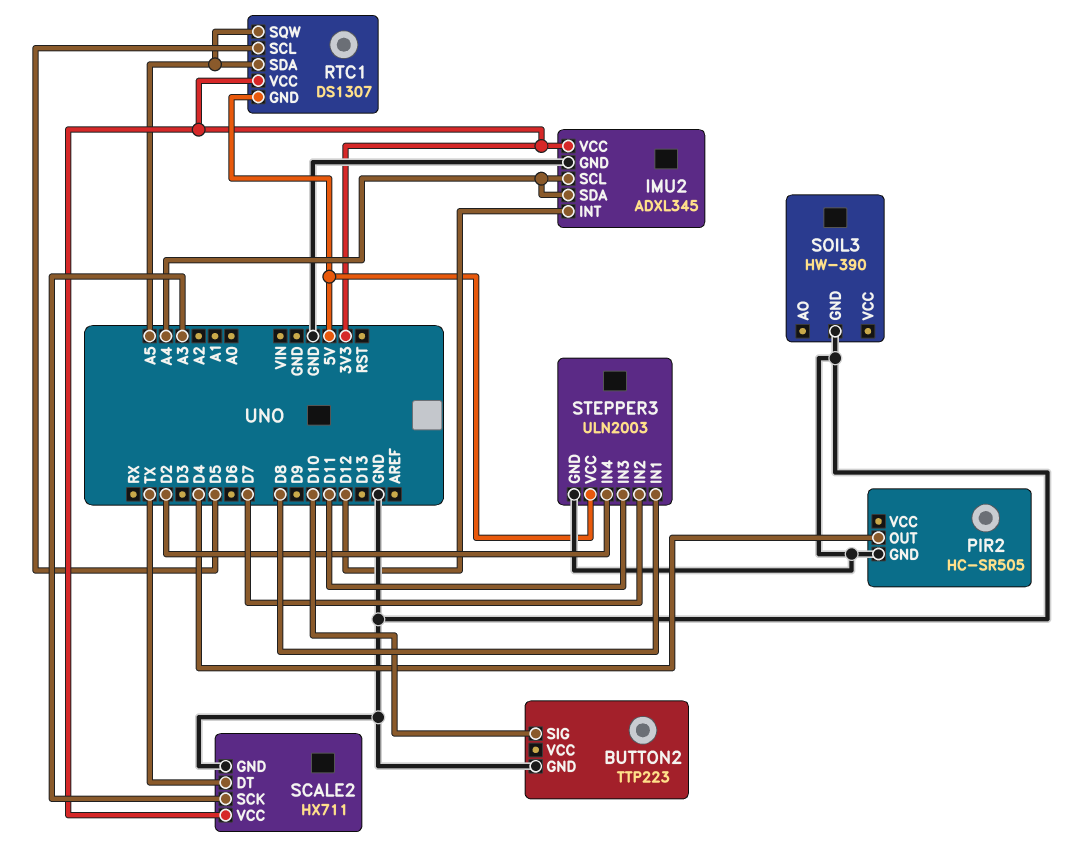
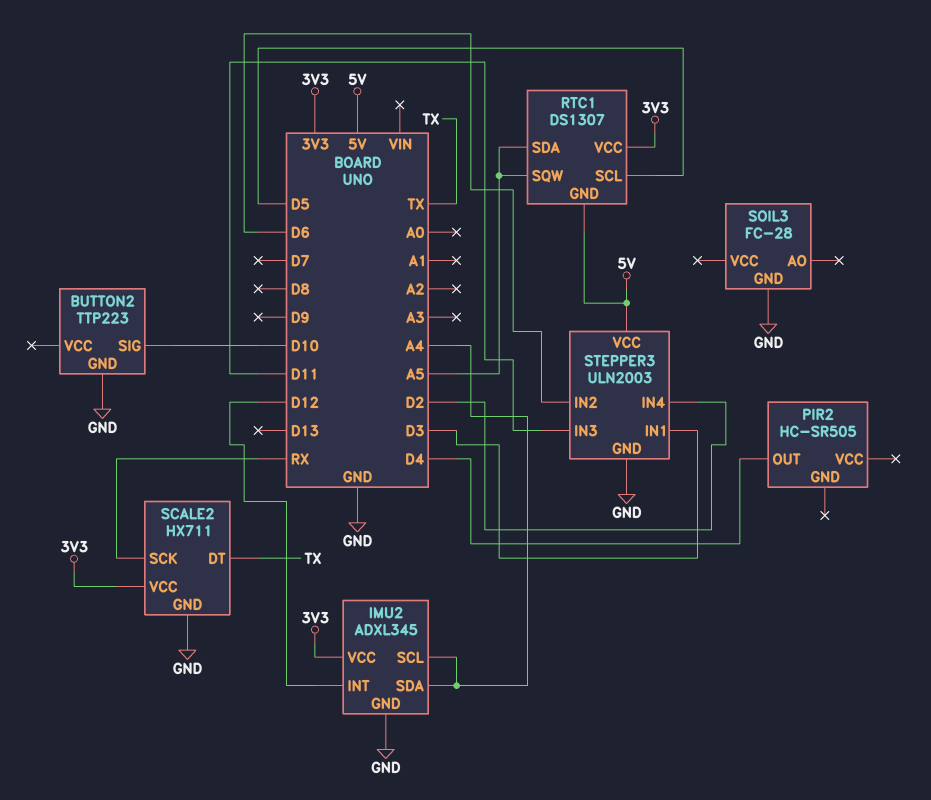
PIR2 pin GND: GND -> none
SCALE2 pin SCK: A3 -> RX
SOIL3: HW-390 -> FC-28
STEPPER3 pin IN1: D8 -> D3
STEPPER3 pin IN2: D7 -> D6

